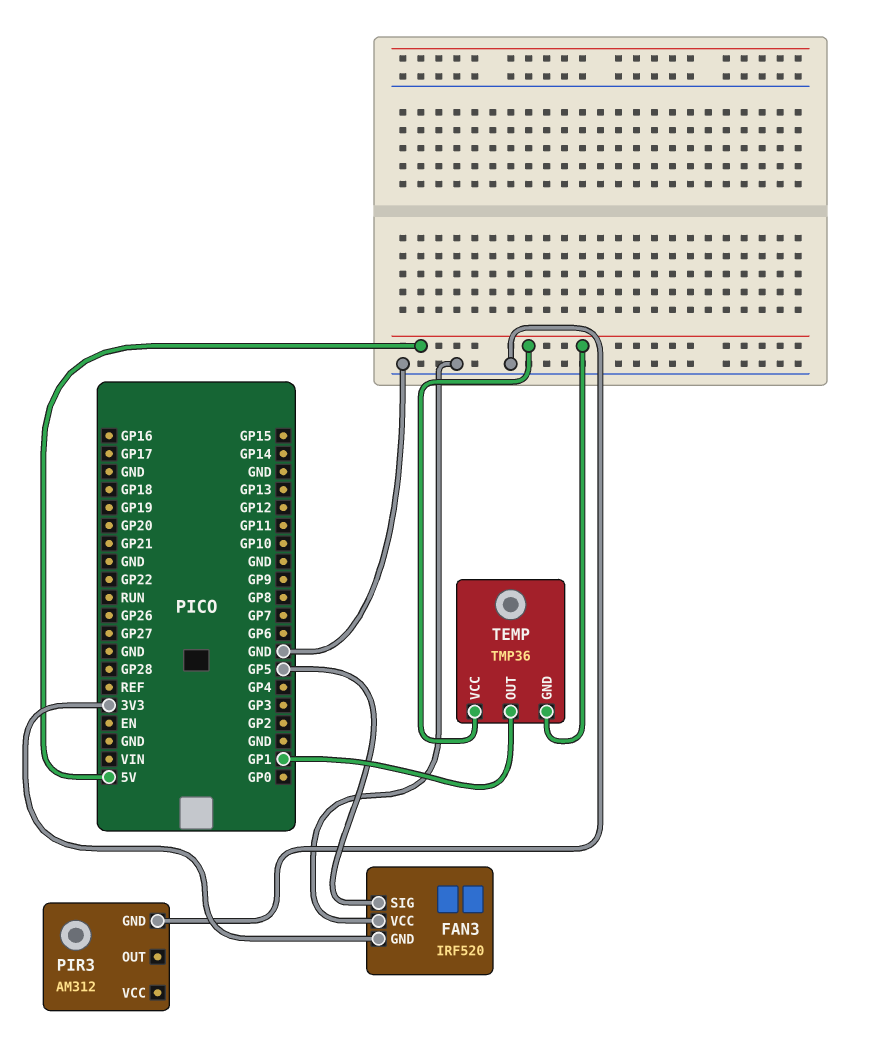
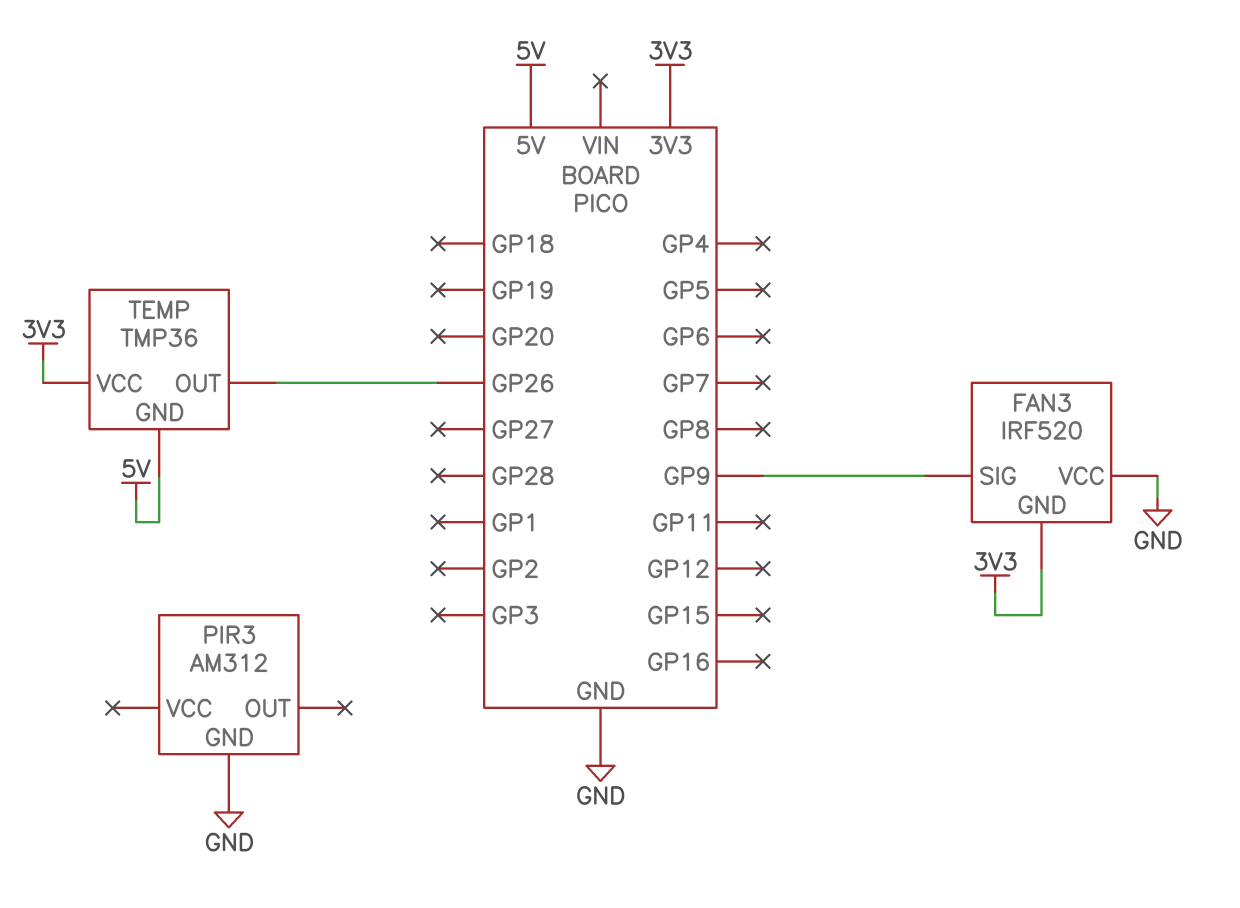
FAN3 pin SIG: GP5 -> GP9
TEMP pin OUT: GP1 -> GP26
TEMP pin VCC: 5V -> 3V3

